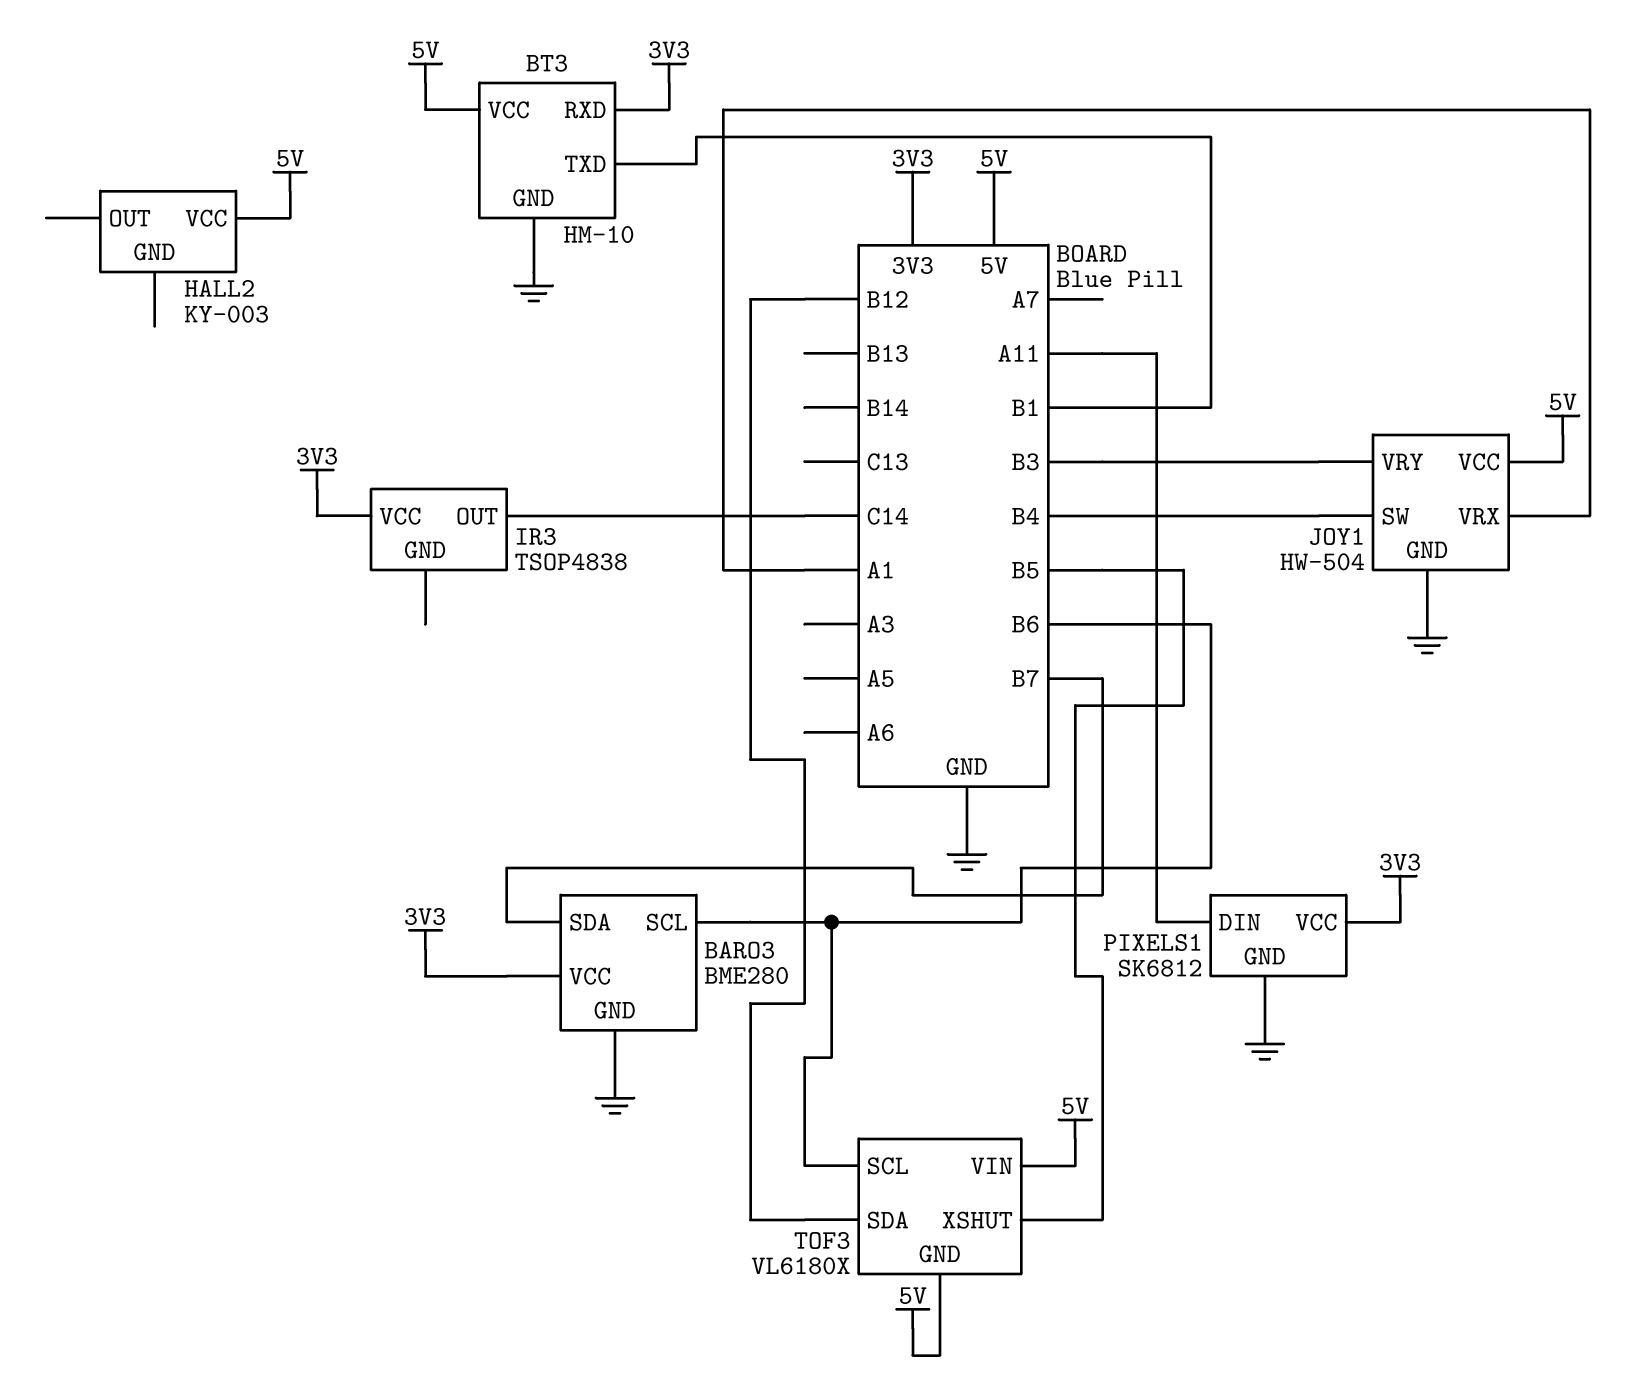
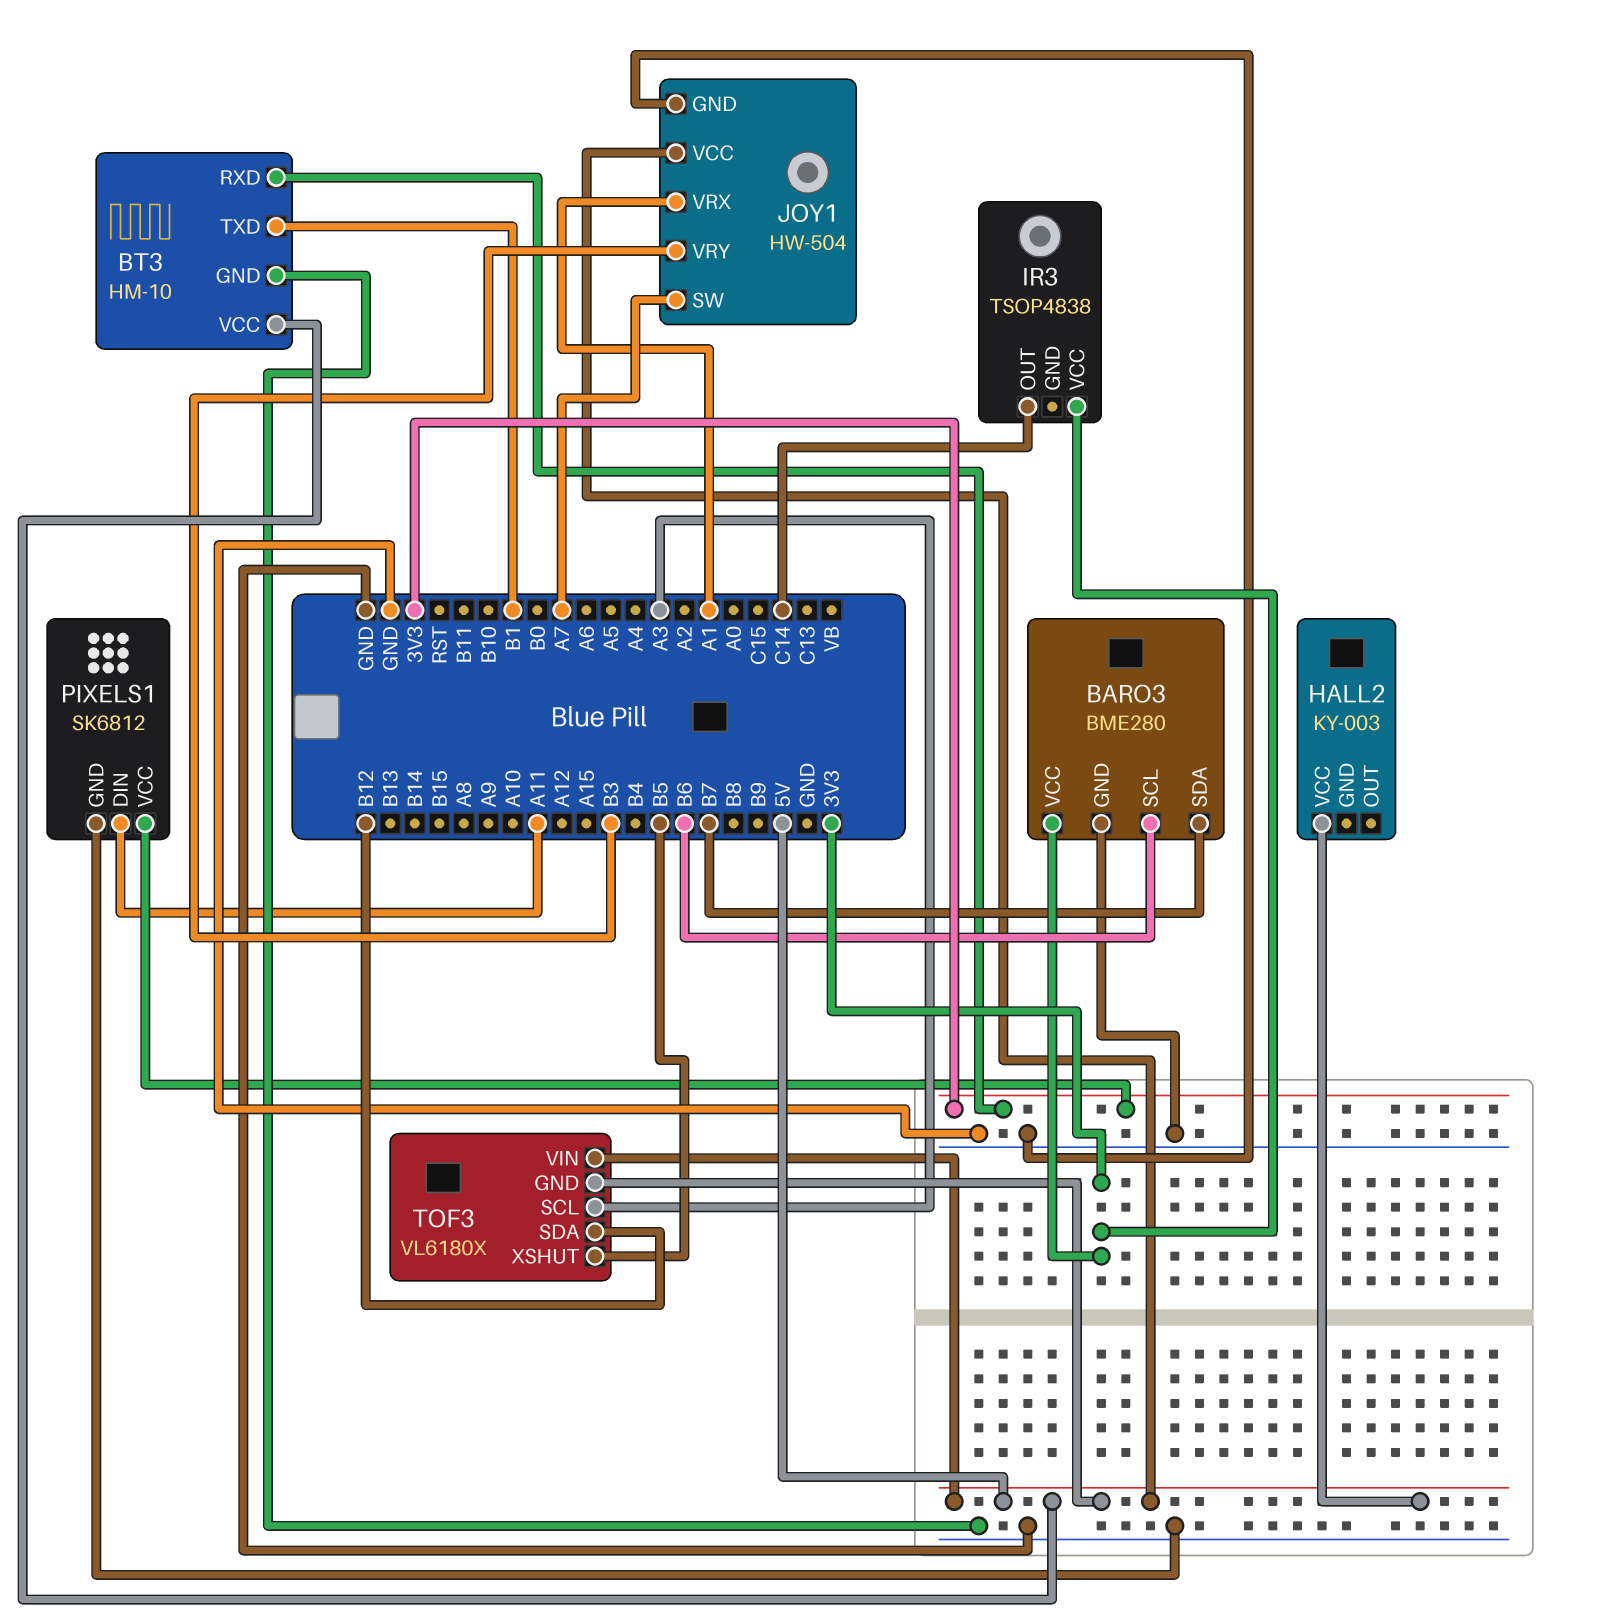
JOY1 pin SW: B4 -> A7
TOF3 pin SCL: B6 -> A3

